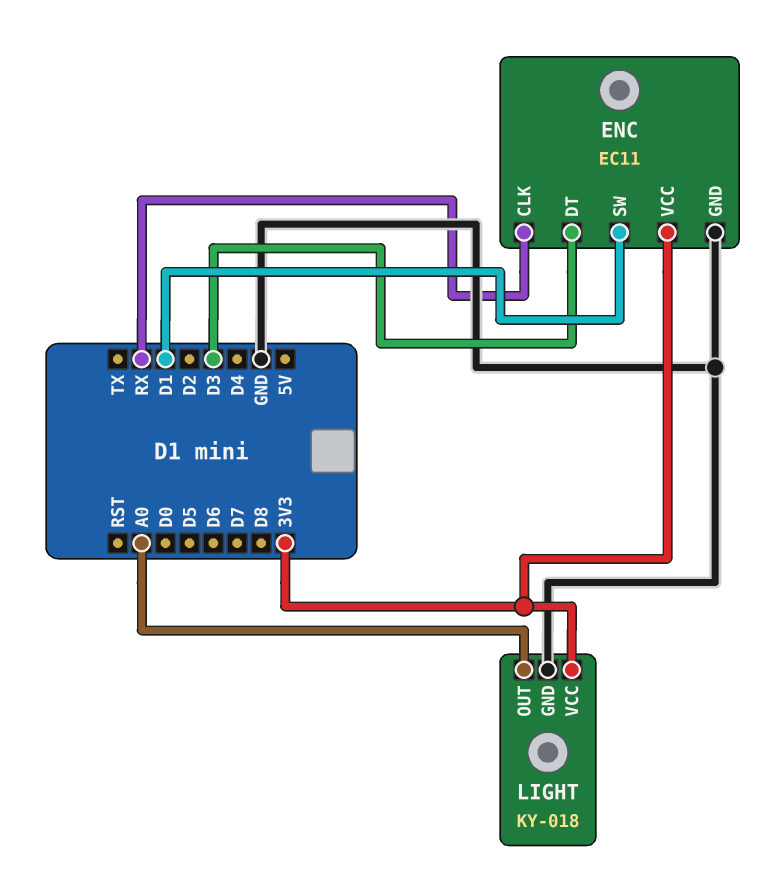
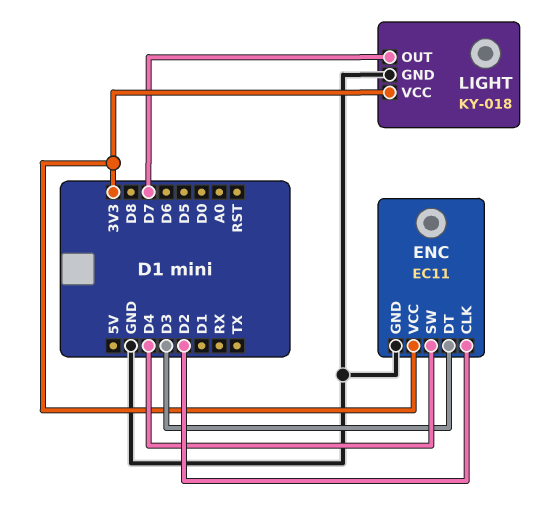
ENC pin CLK: RX -> D2
ENC pin SW: D1 -> D4
LIGHT pin OUT: A0 -> D7

